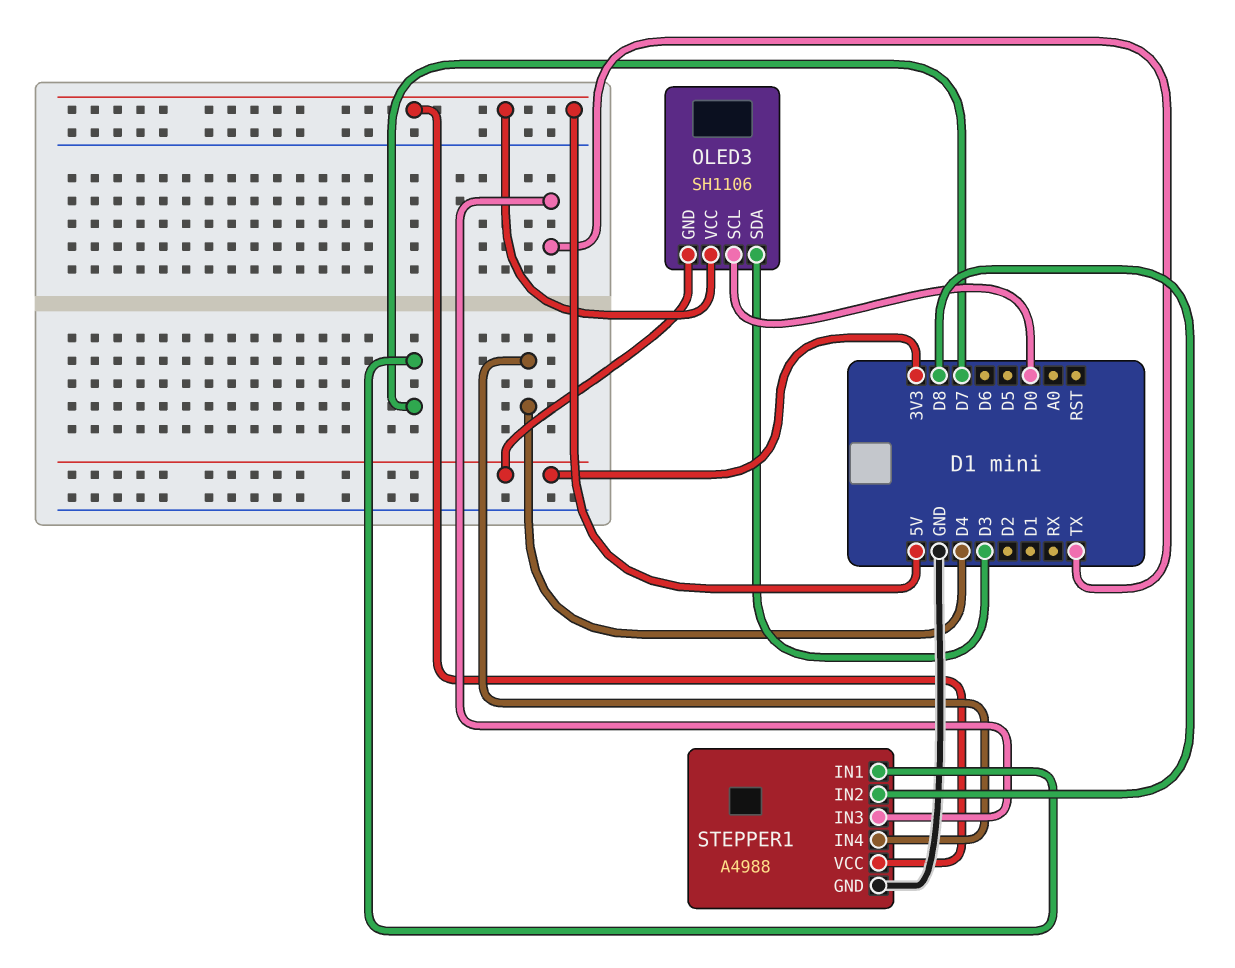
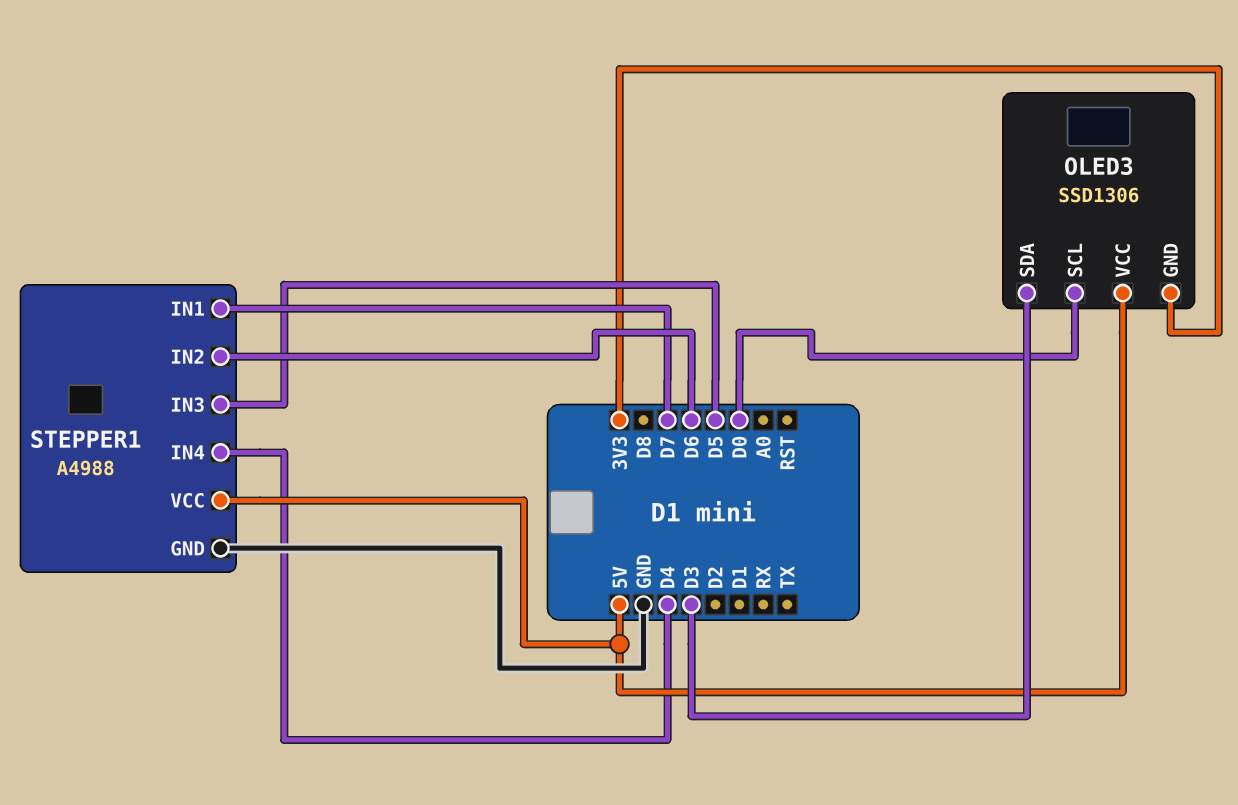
OLED3: SH1106 -> SSD1306
STEPPER1 pin IN2: D8 -> D6
STEPPER1 pin IN3: TX -> D5

